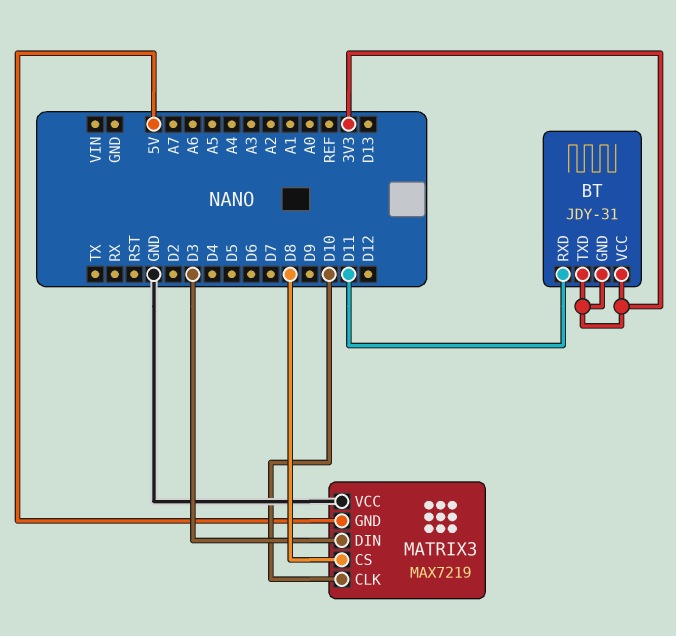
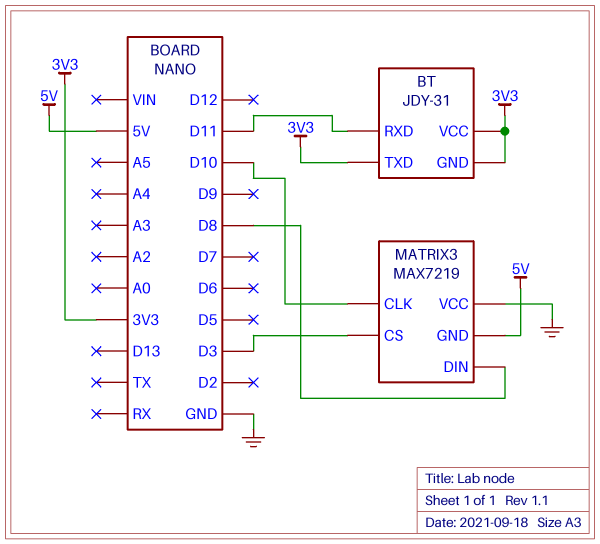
MATRIX3 pin CS: D8 -> D3
MATRIX3 pin DIN: D3 -> D8

